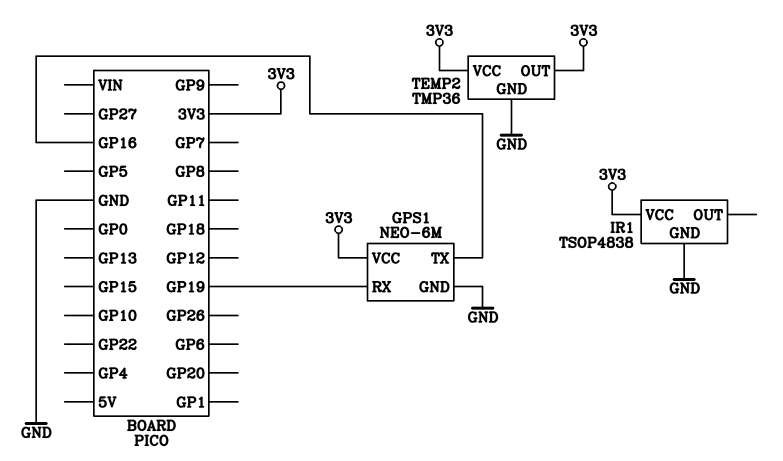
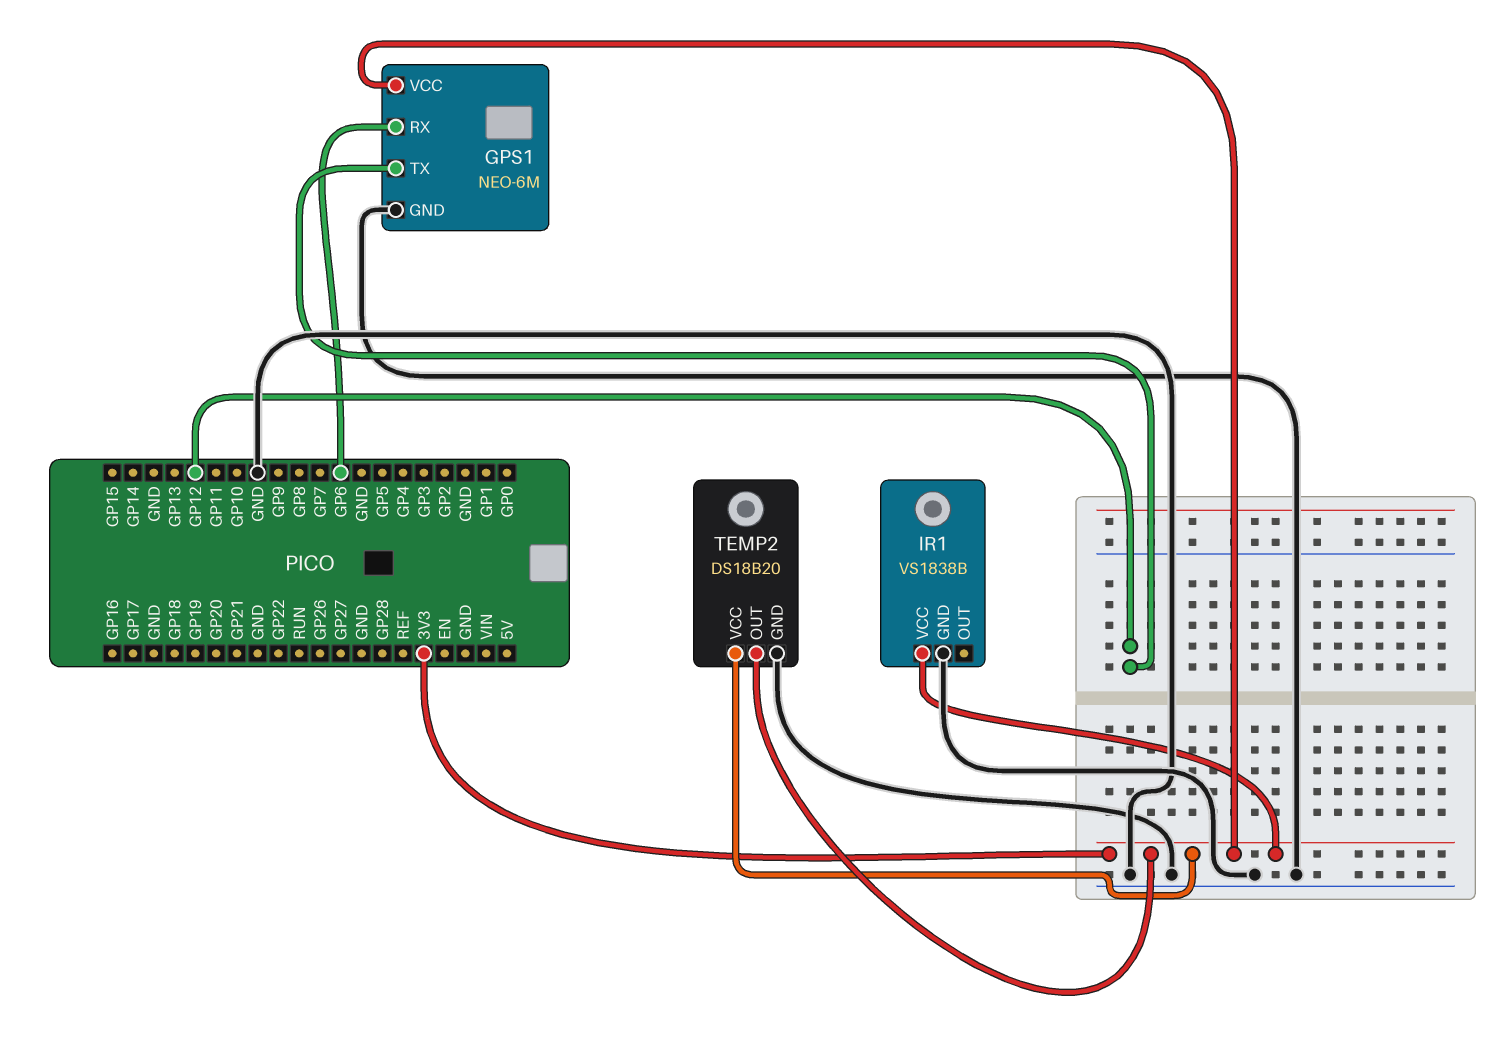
GPS1 pin RX: GP19 -> GP6
GPS1 pin TX: GP16 -> GP12
IR1: TSOP4838 -> VS1838B
TEMP2: TMP36 -> DS18B20

